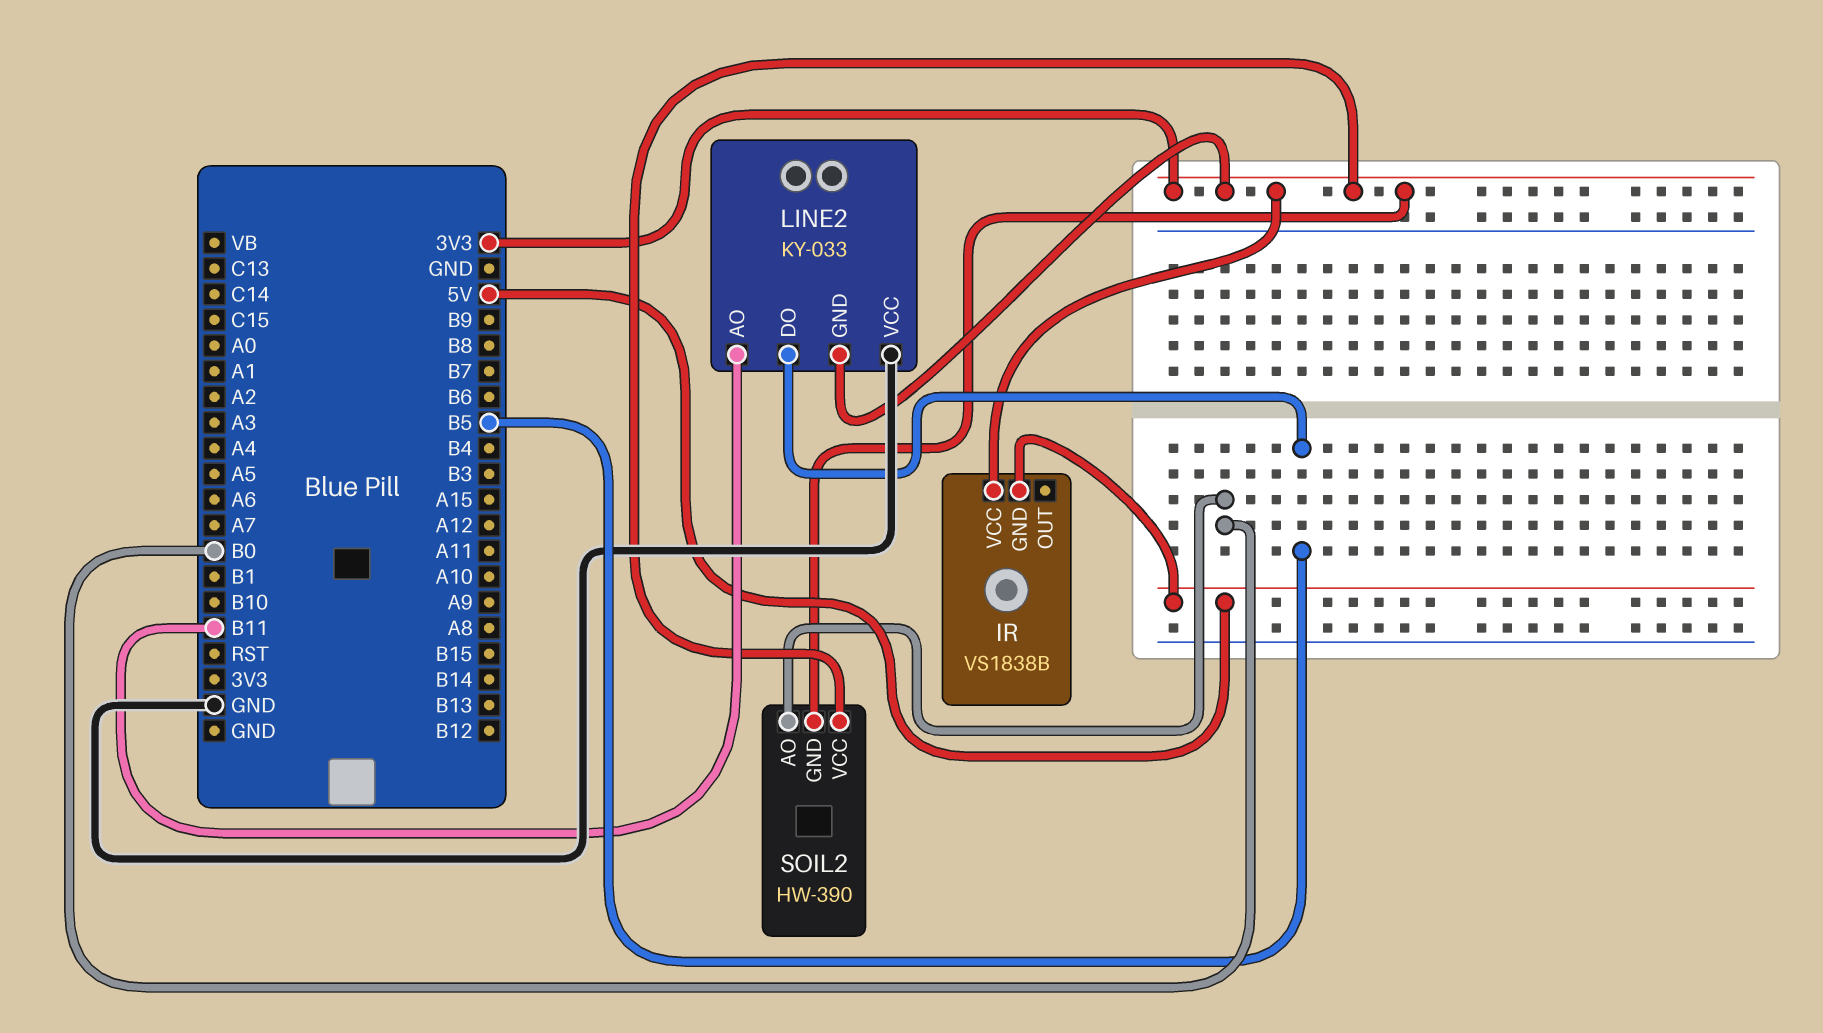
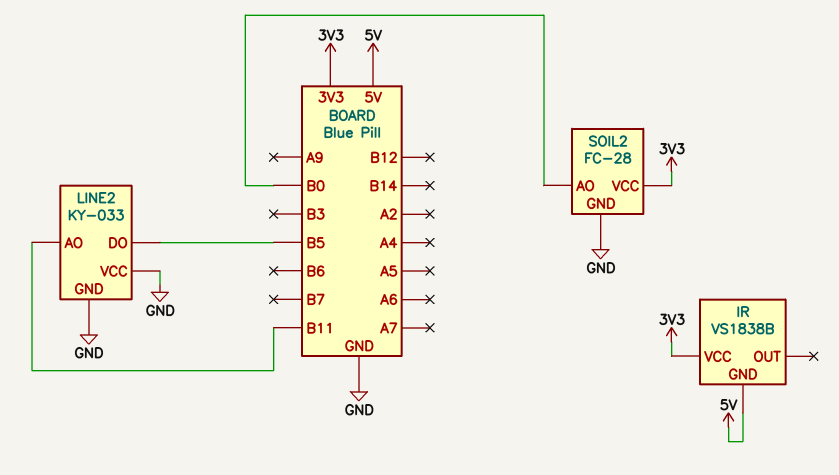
LINE2 pin GND: 3V3 -> GND
SOIL2: HW-390 -> FC-28
SOIL2 pin GND: 3V3 -> GND

